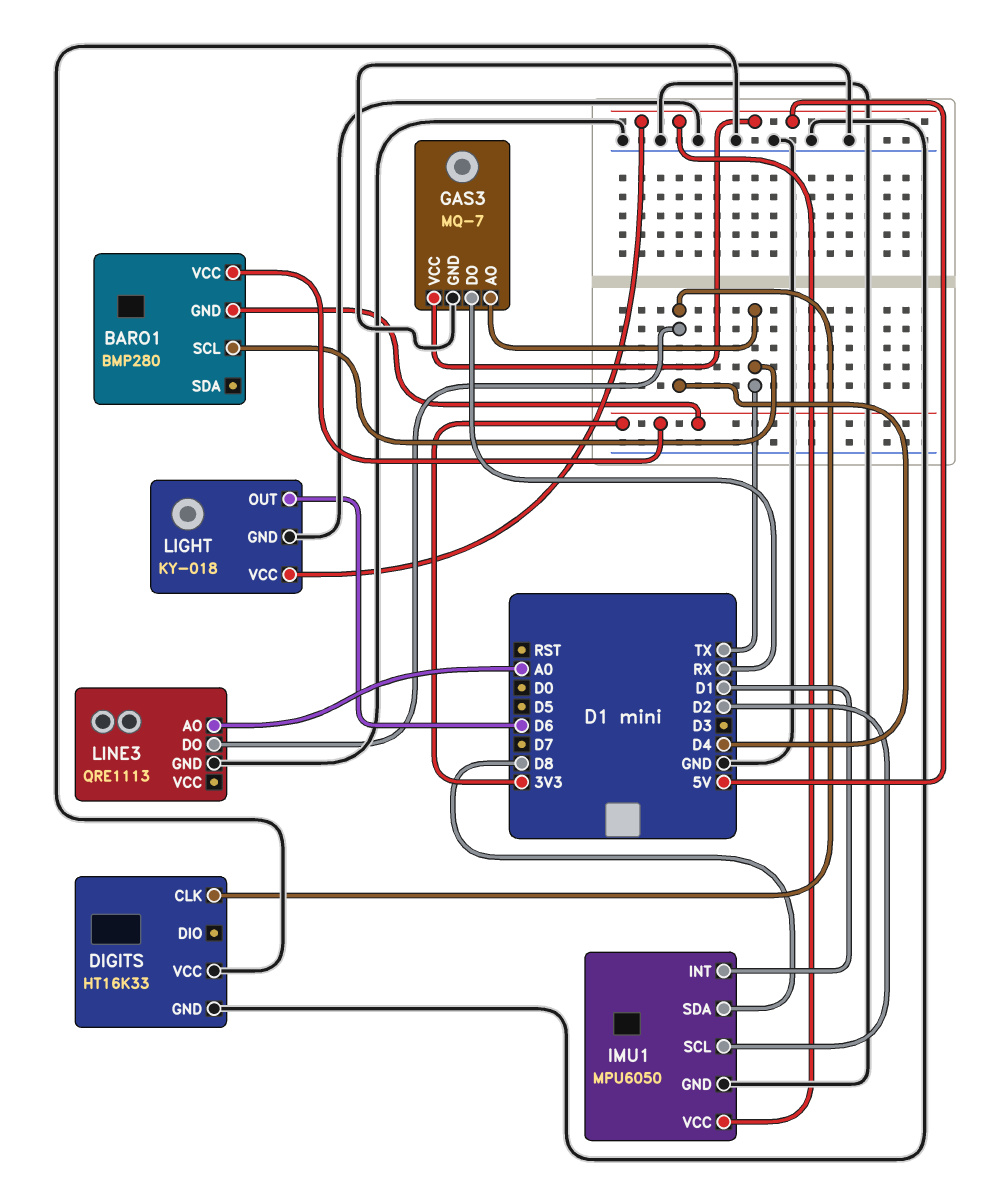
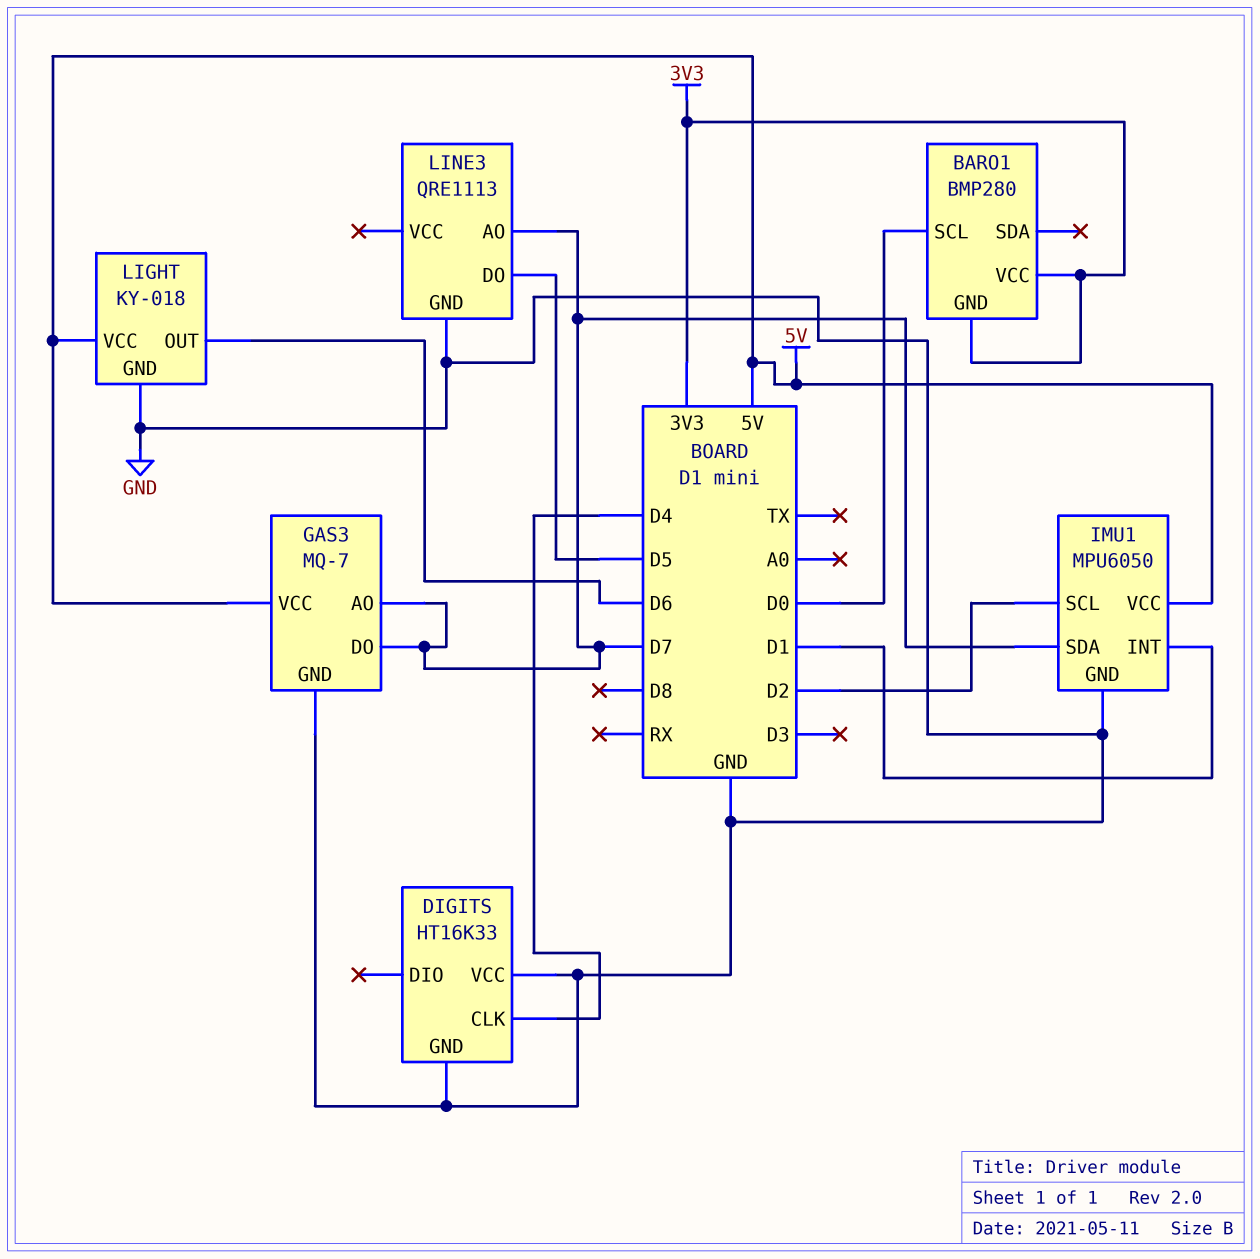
BARO1 pin SCL: TX -> D0
GAS3 pin AO: TX -> D7
GAS3 pin DO: RX -> D7
IMU1 pin SDA: D8 -> D7
LINE3 pin AO: A0 -> D7
LINE3 pin DO: D4 -> D5

